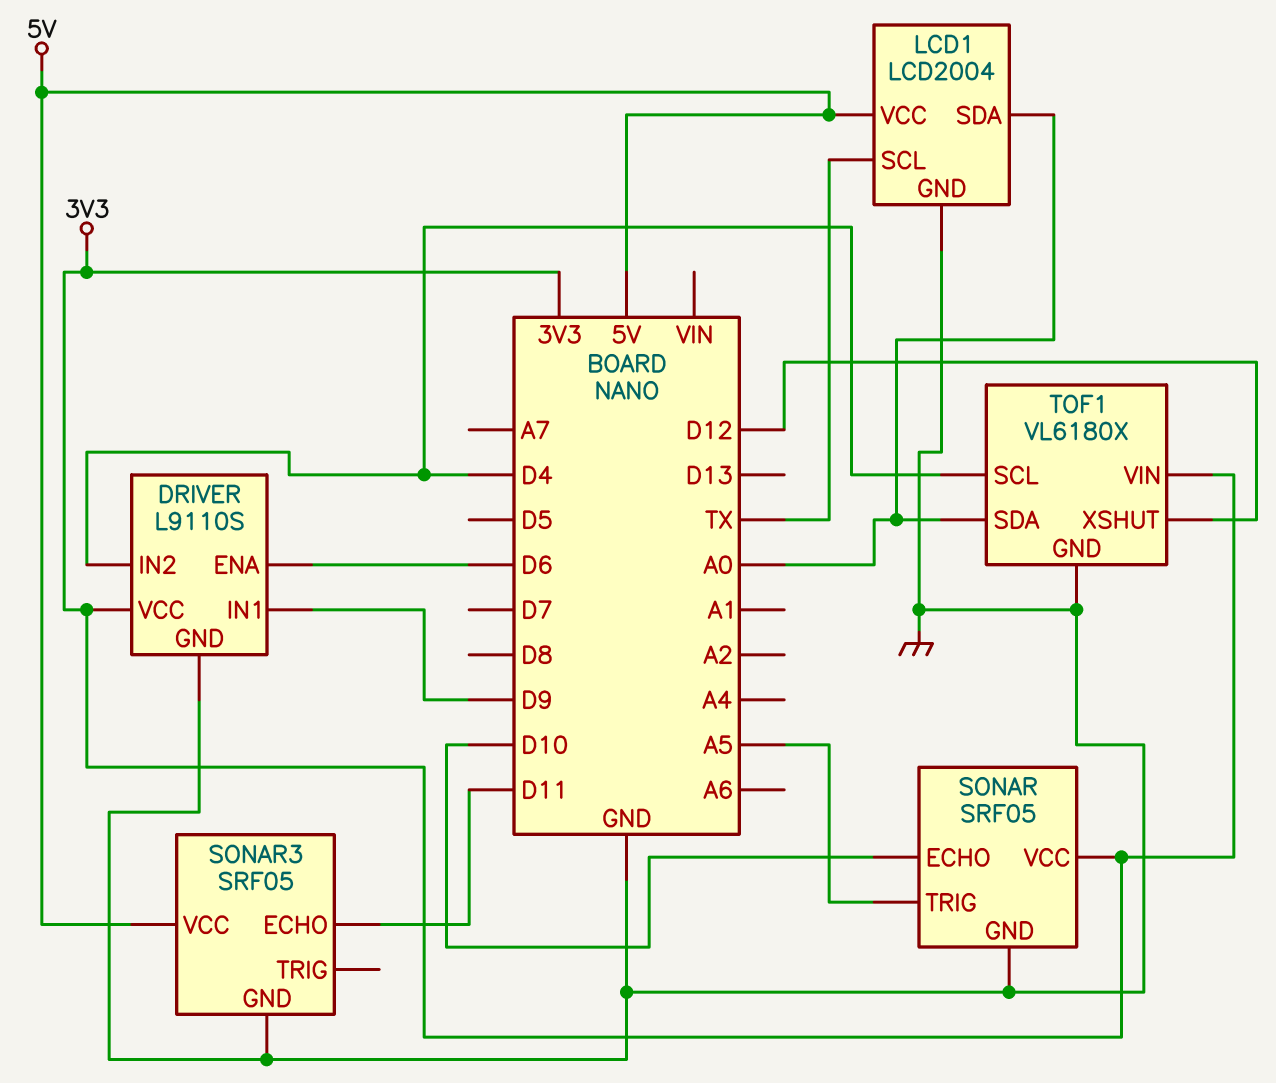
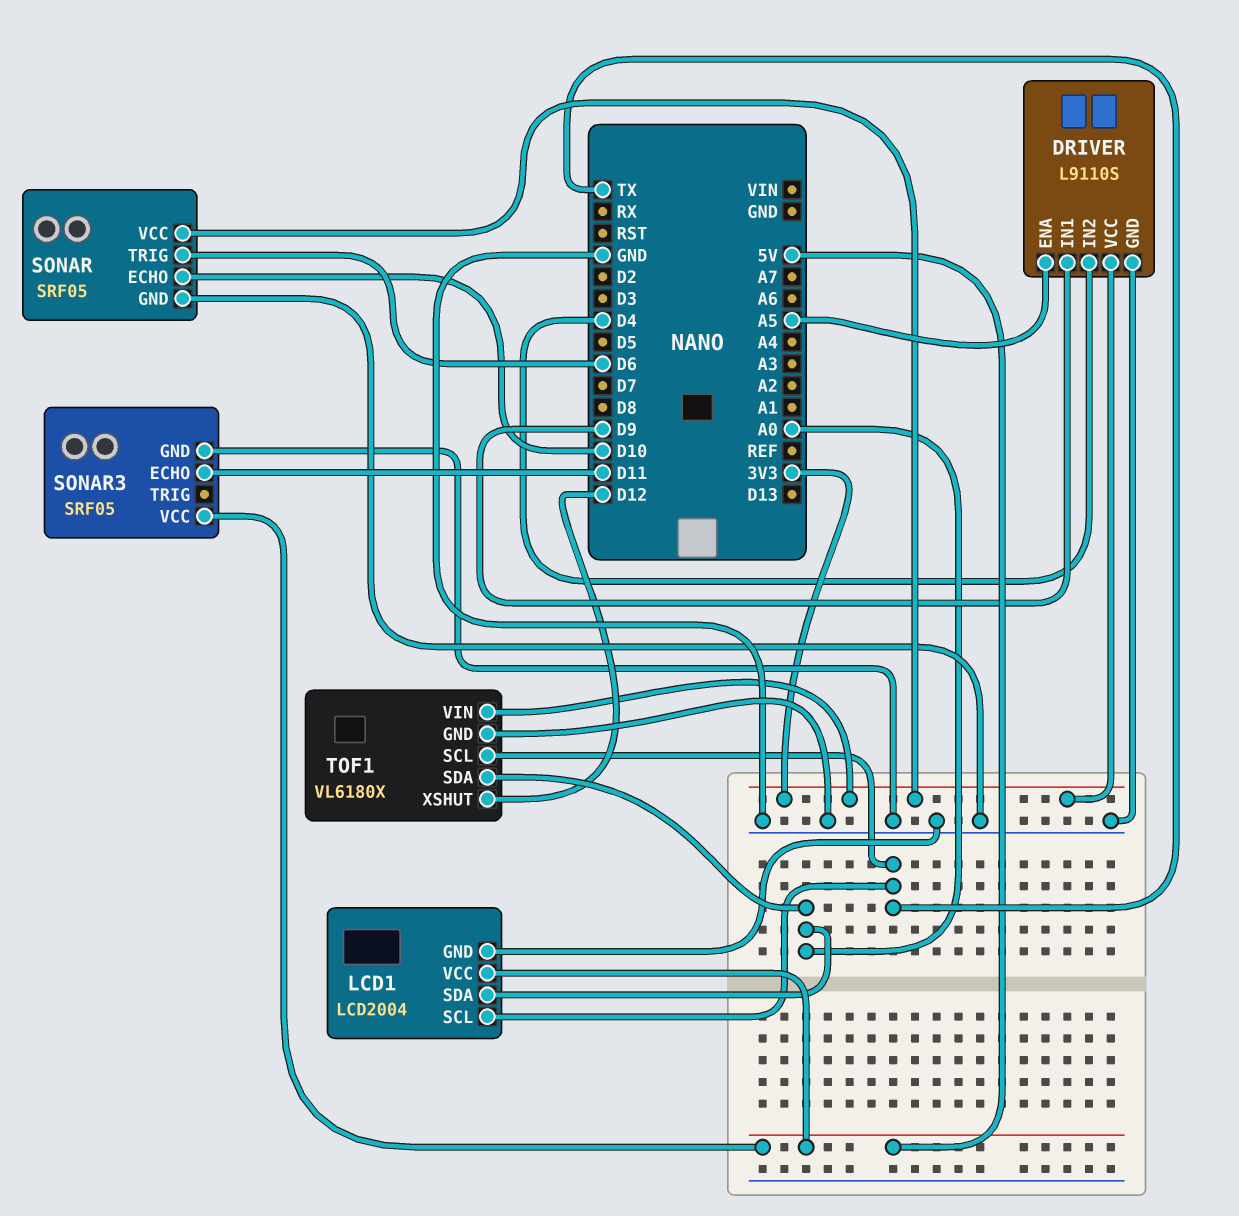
DRIVER pin ENA: D6 -> A5
SONAR pin TRIG: A5 -> D6
TOF1 pin SCL: D4 -> TX

